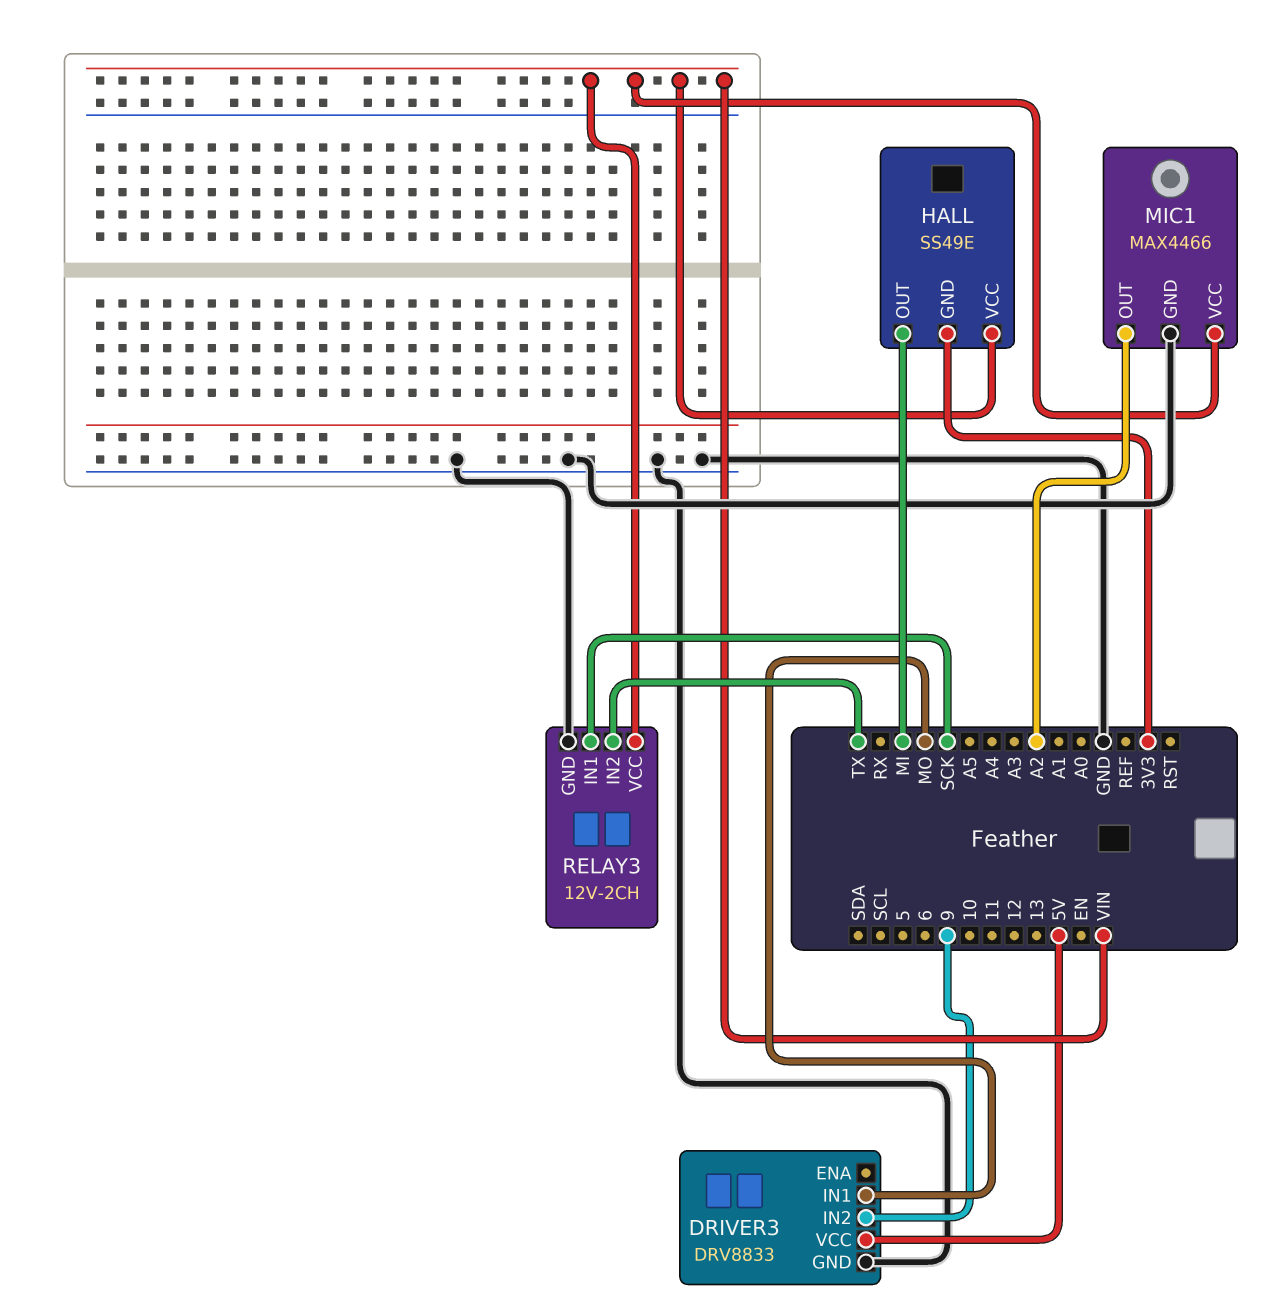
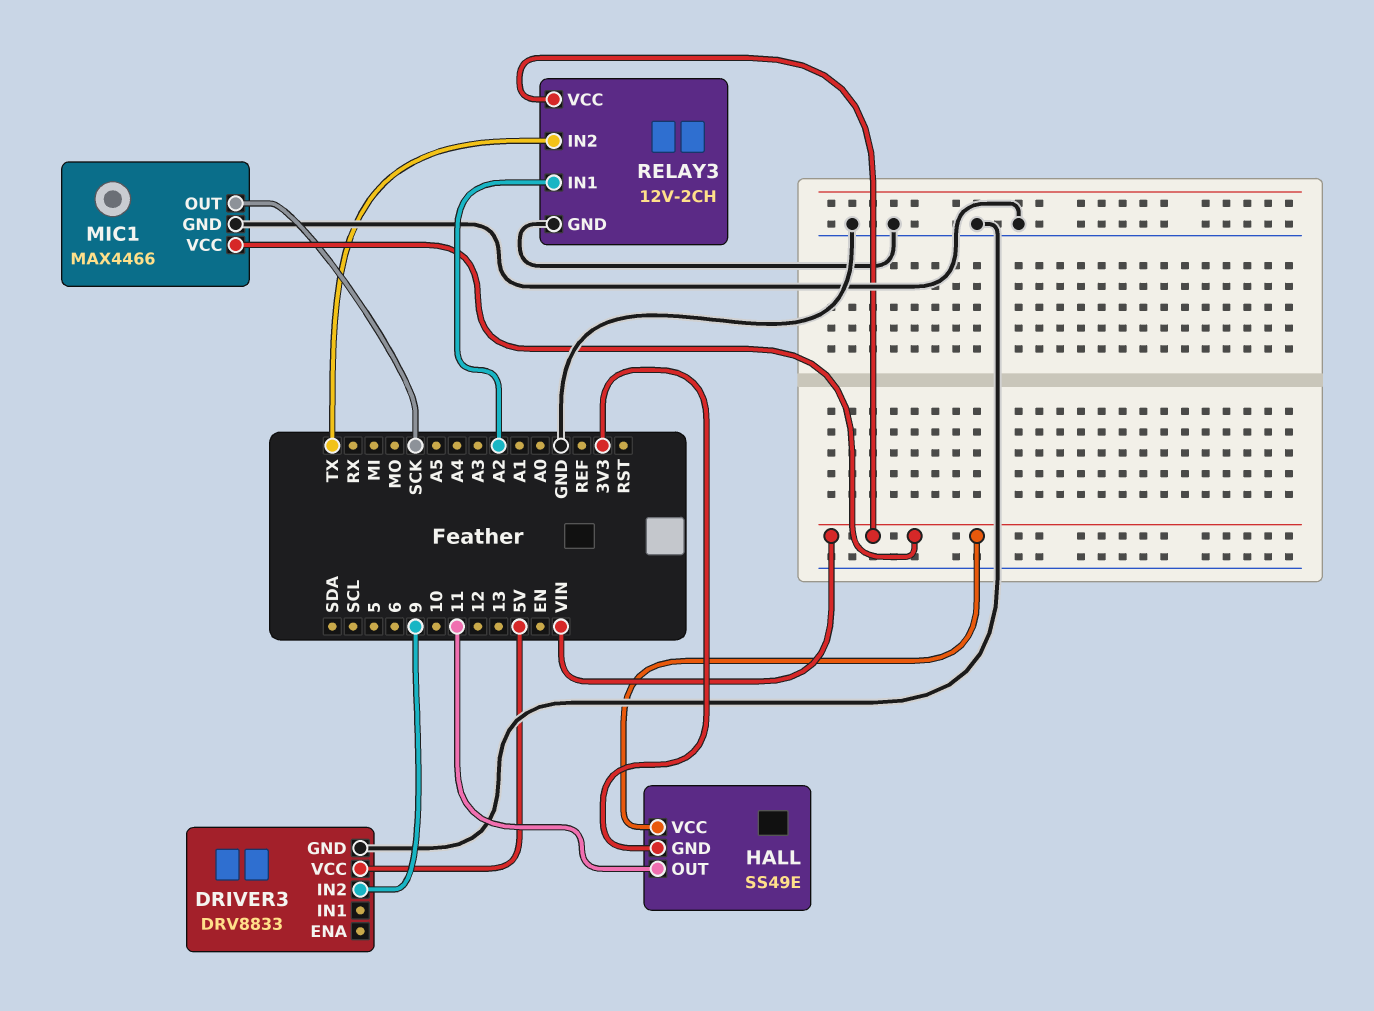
DRIVER3 pin IN1: MO -> none
HALL pin OUT: MI -> 11
MIC1 pin OUT: A2 -> SCK
RELAY3 pin IN1: SCK -> A2

